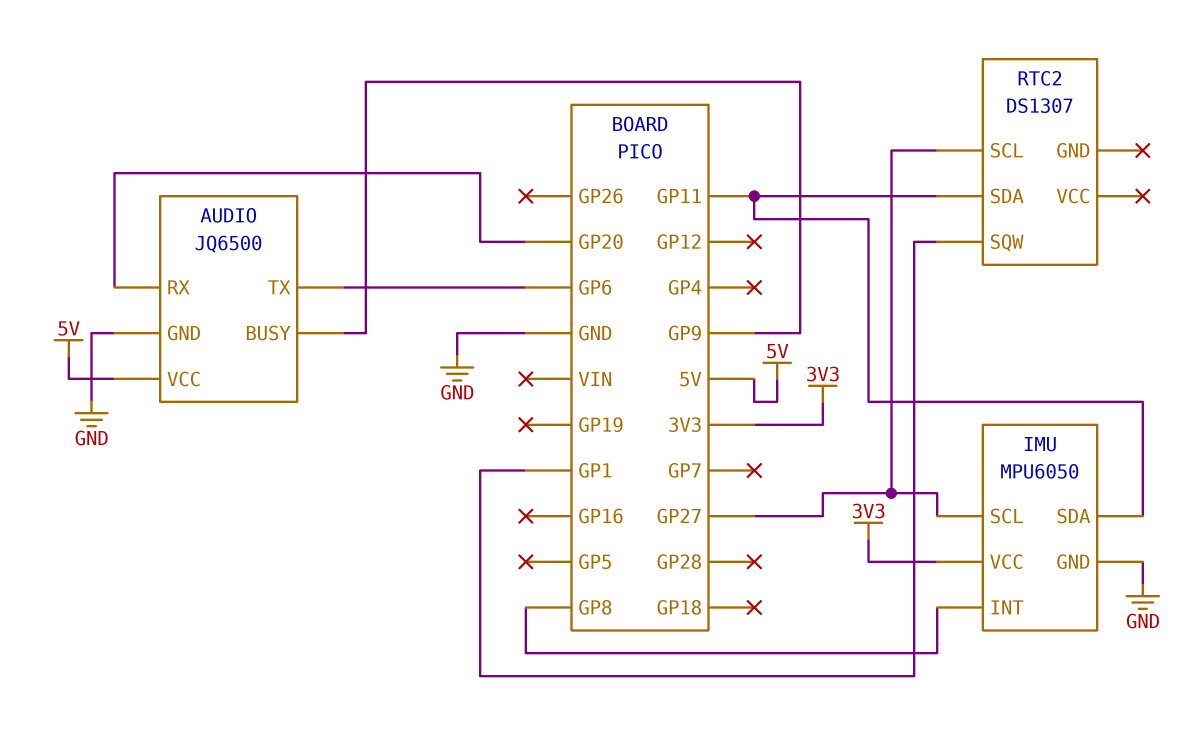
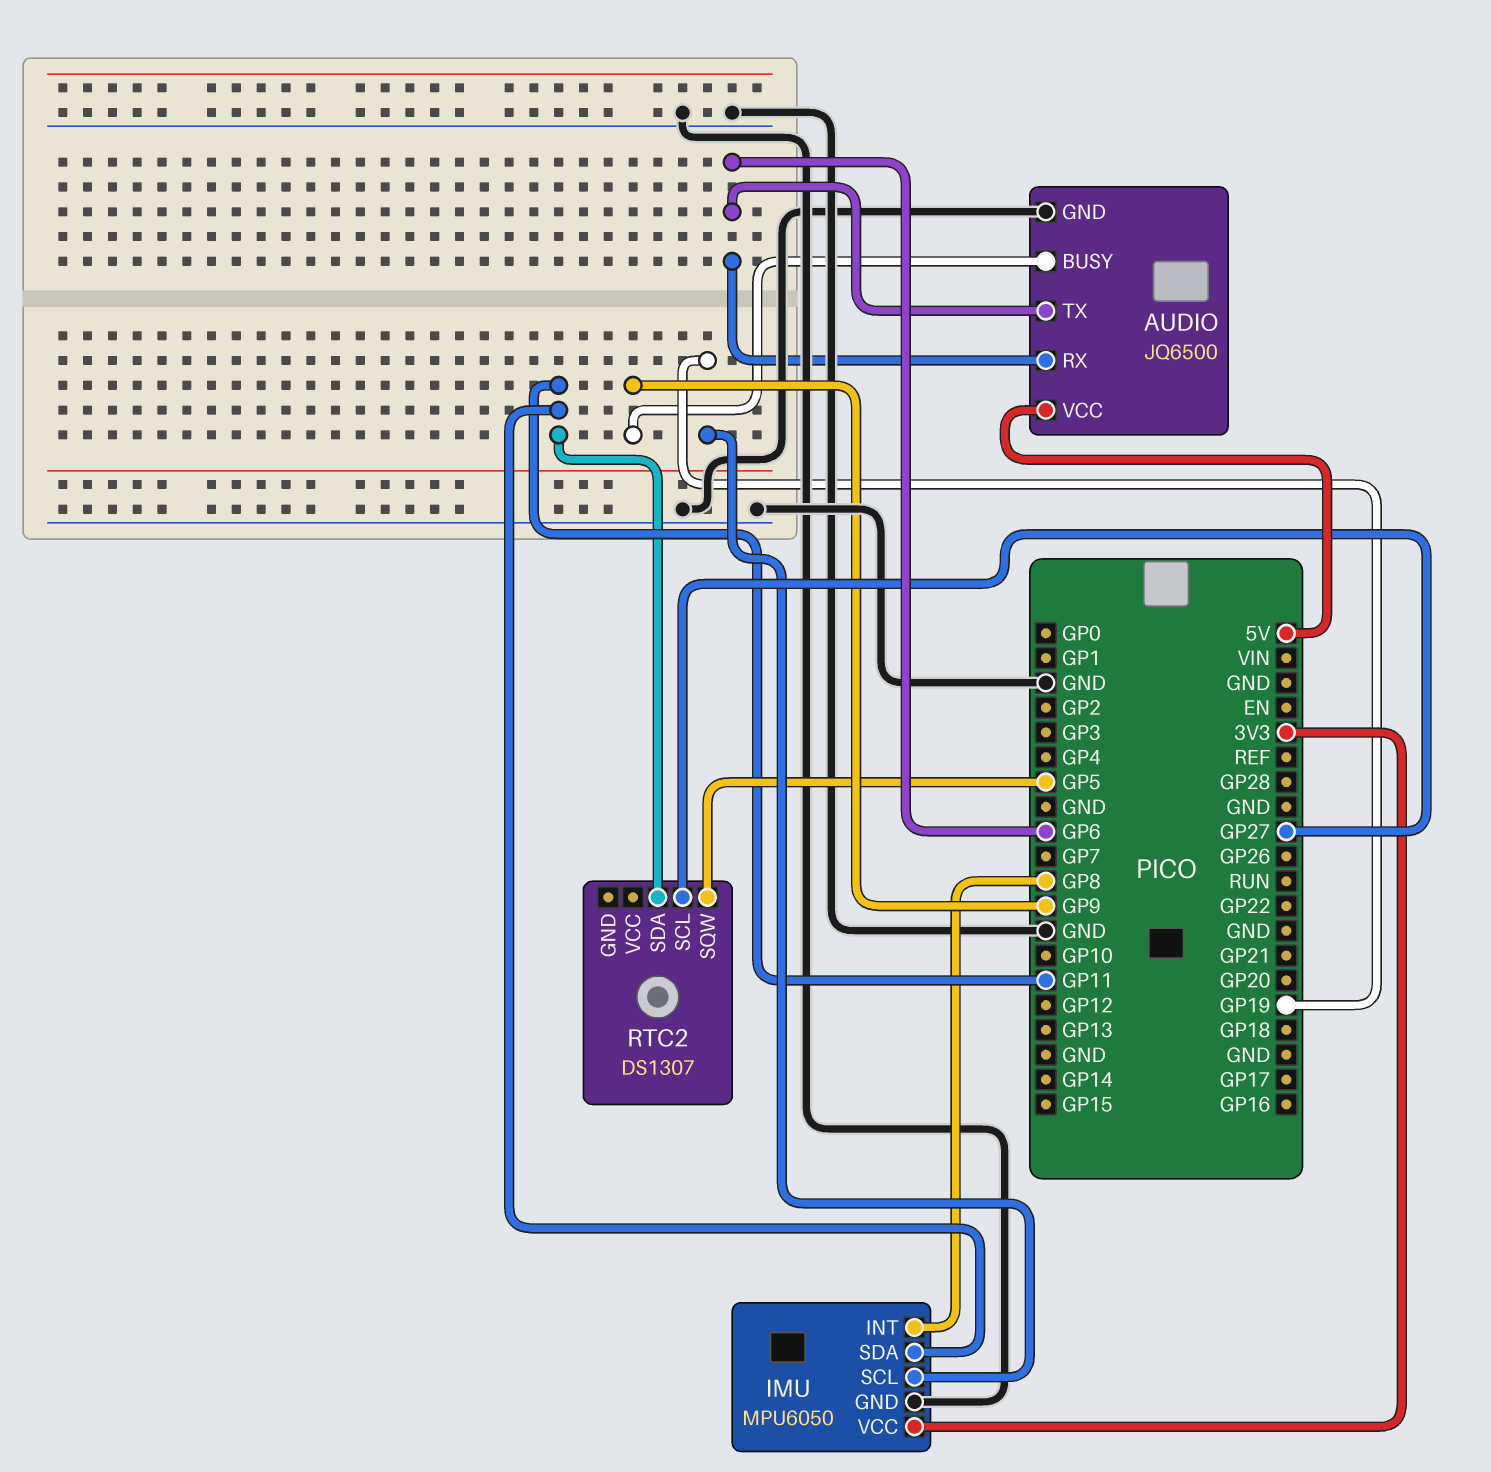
AUDIO pin RX: GP20 -> GP6
IMU pin SCL: GP27 -> GP19
RTC2 pin SQW: GP1 -> GP5

